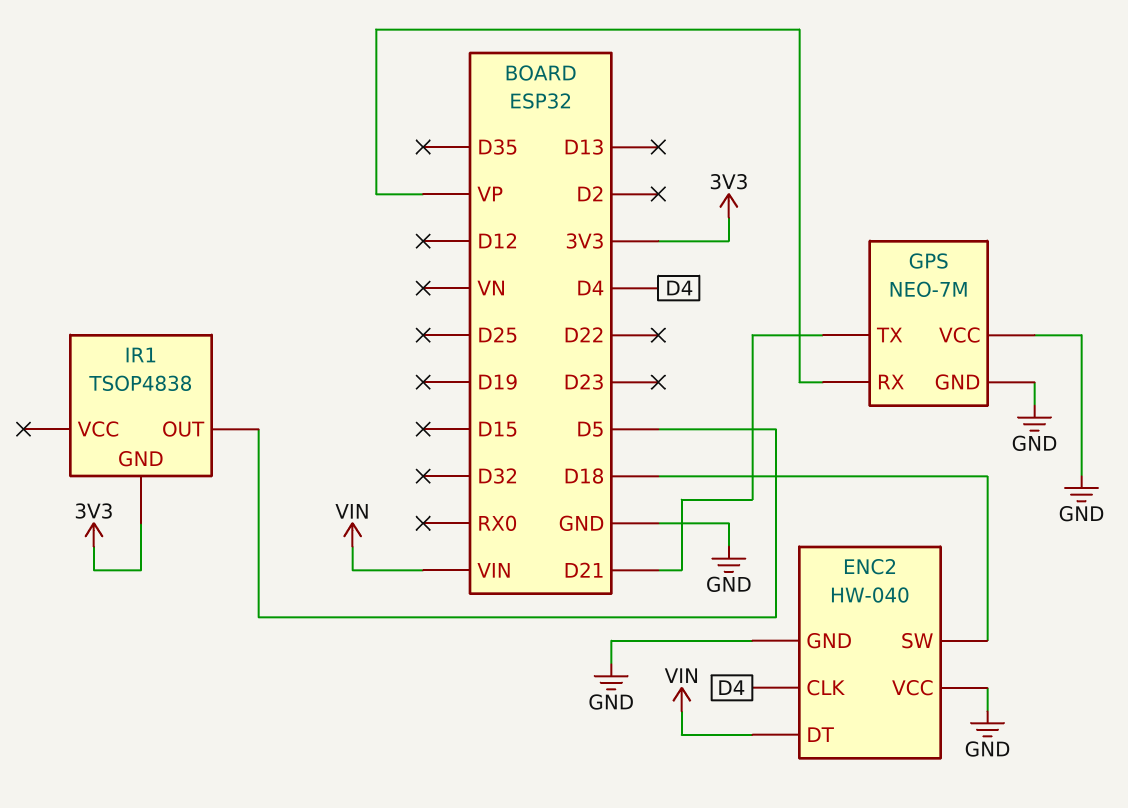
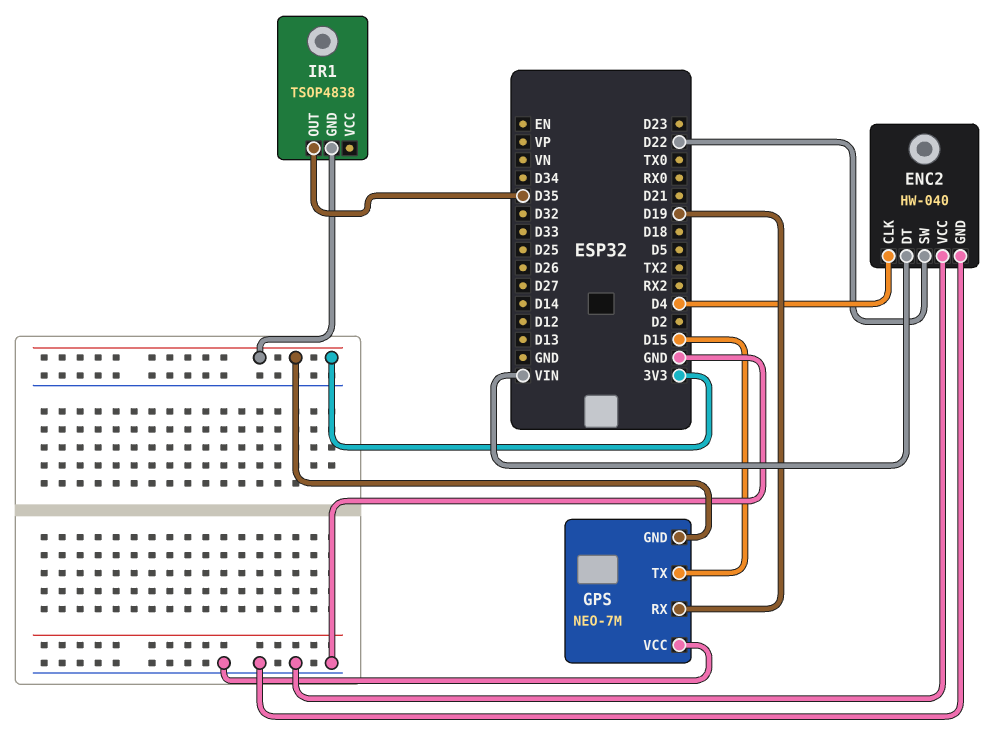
ENC2 pin SW: D18 -> D22
GPS pin GND: GND -> 3V3
GPS pin RX: VP -> D19
GPS pin TX: D21 -> D15
IR1 pin OUT: D5 -> D35

